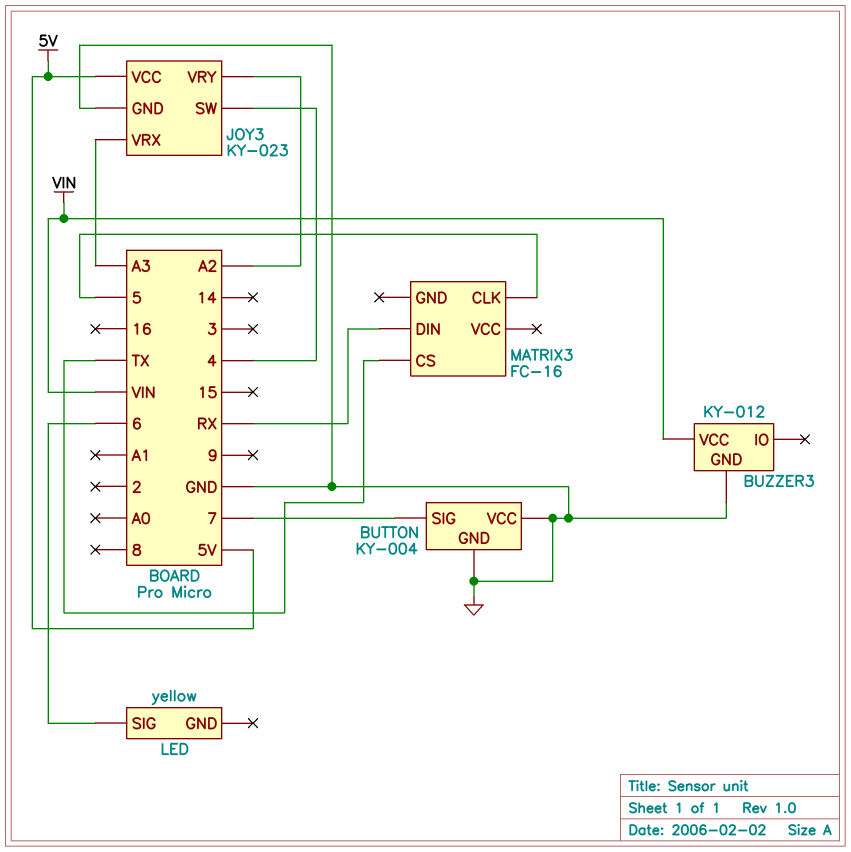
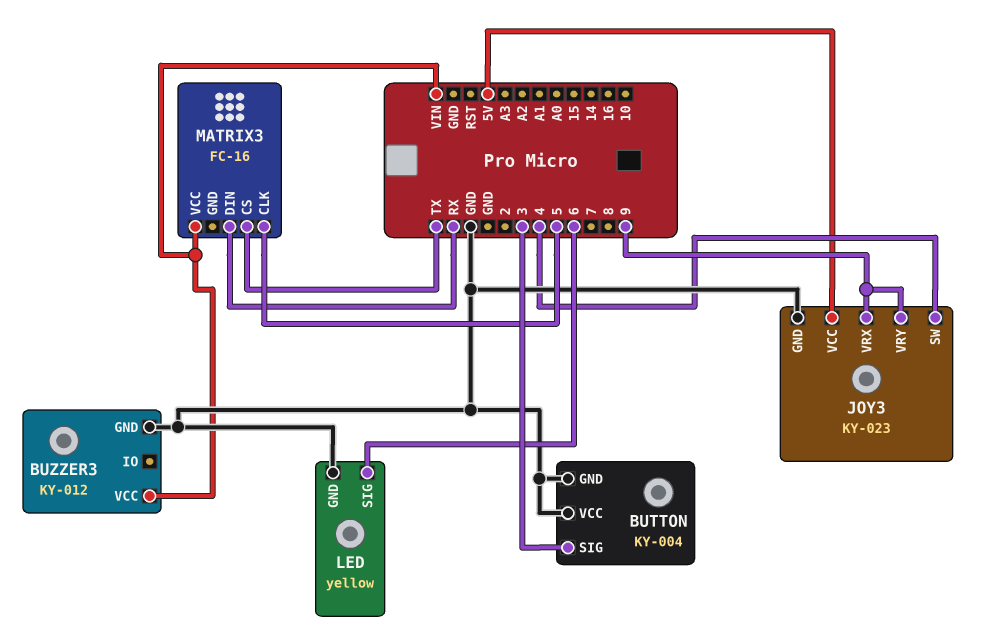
BUTTON pin SIG: 7 -> 3
JOY3 pin VRX: A3 -> 9
JOY3 pin VRY: A2 -> 9
LED pin GND: none -> GND
MATRIX3 pin VCC: none -> VIN

